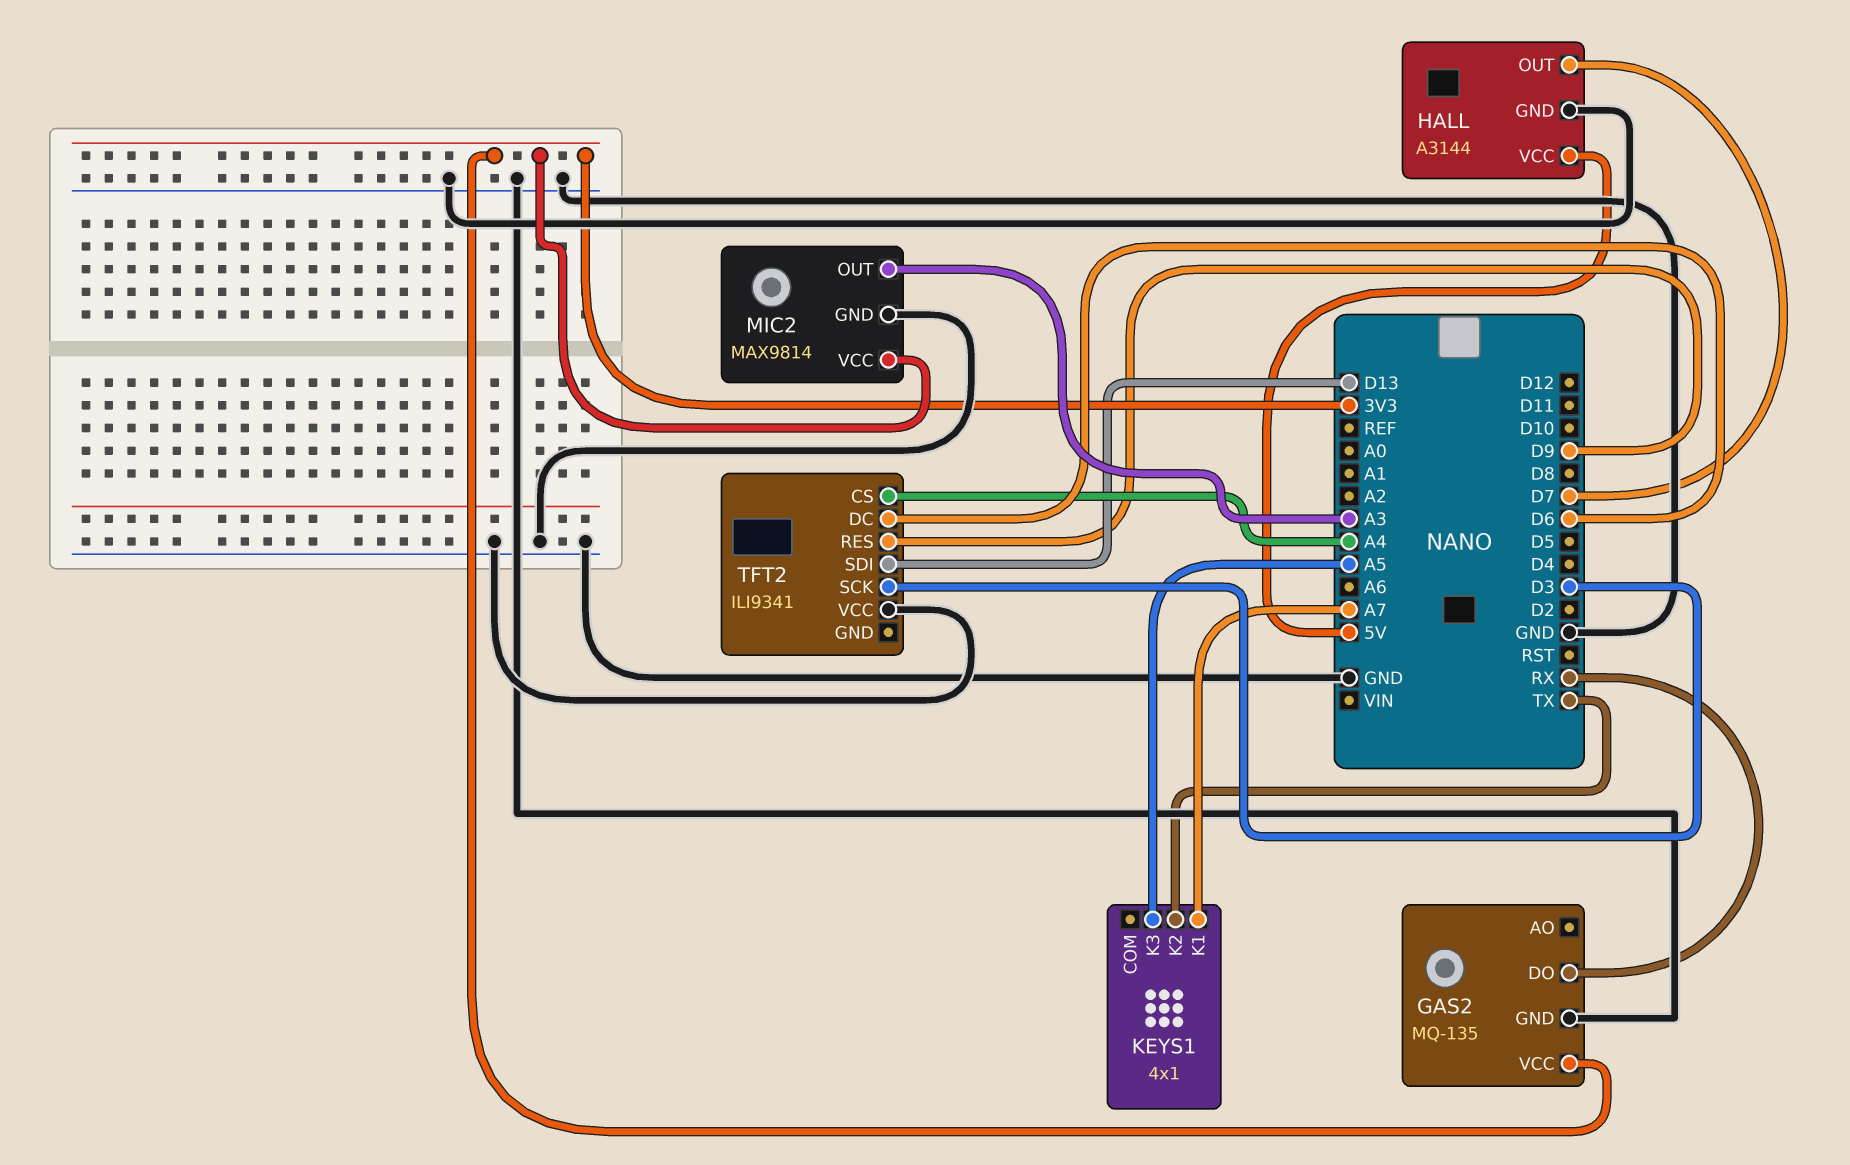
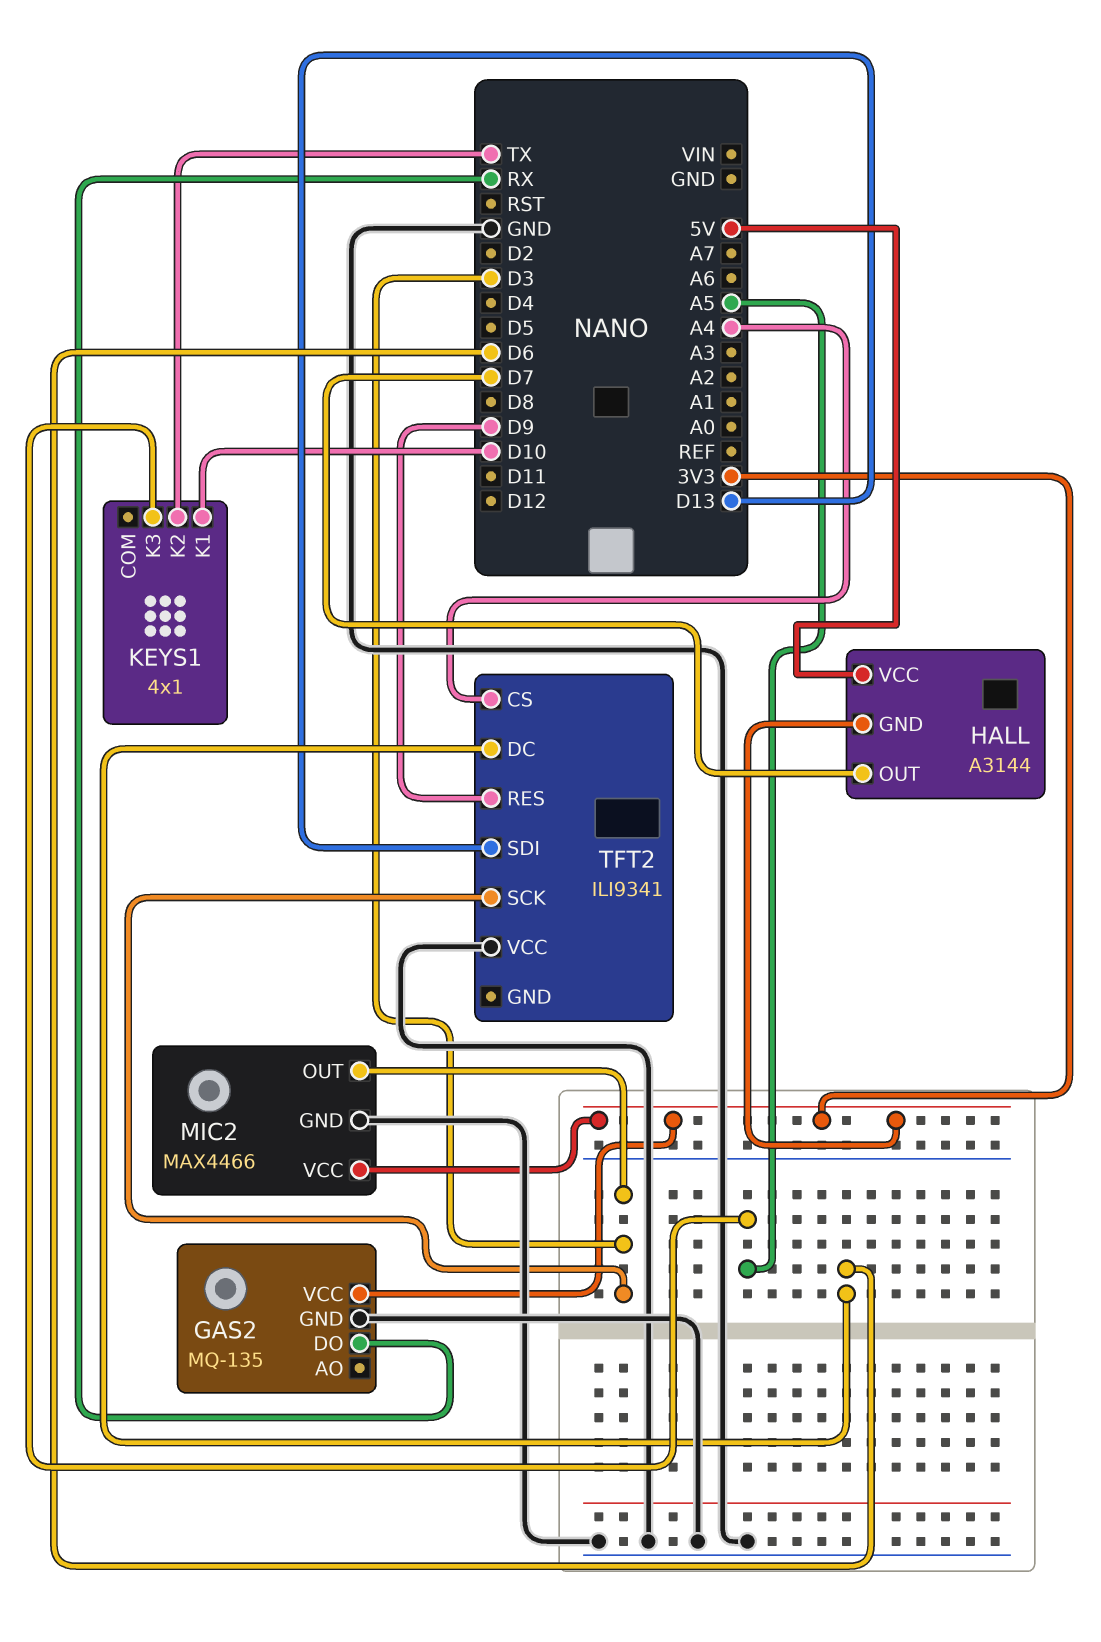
HALL pin GND: GND -> 3V3
KEYS1 pin K1: A7 -> D10
MIC2: MAX9814 -> MAX4466
MIC2 pin OUT: A3 -> D3

